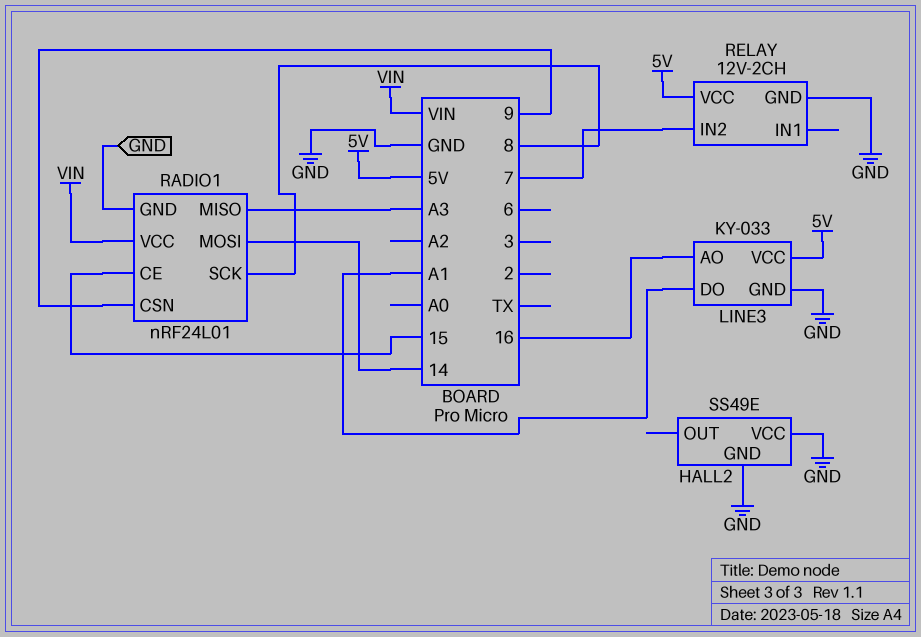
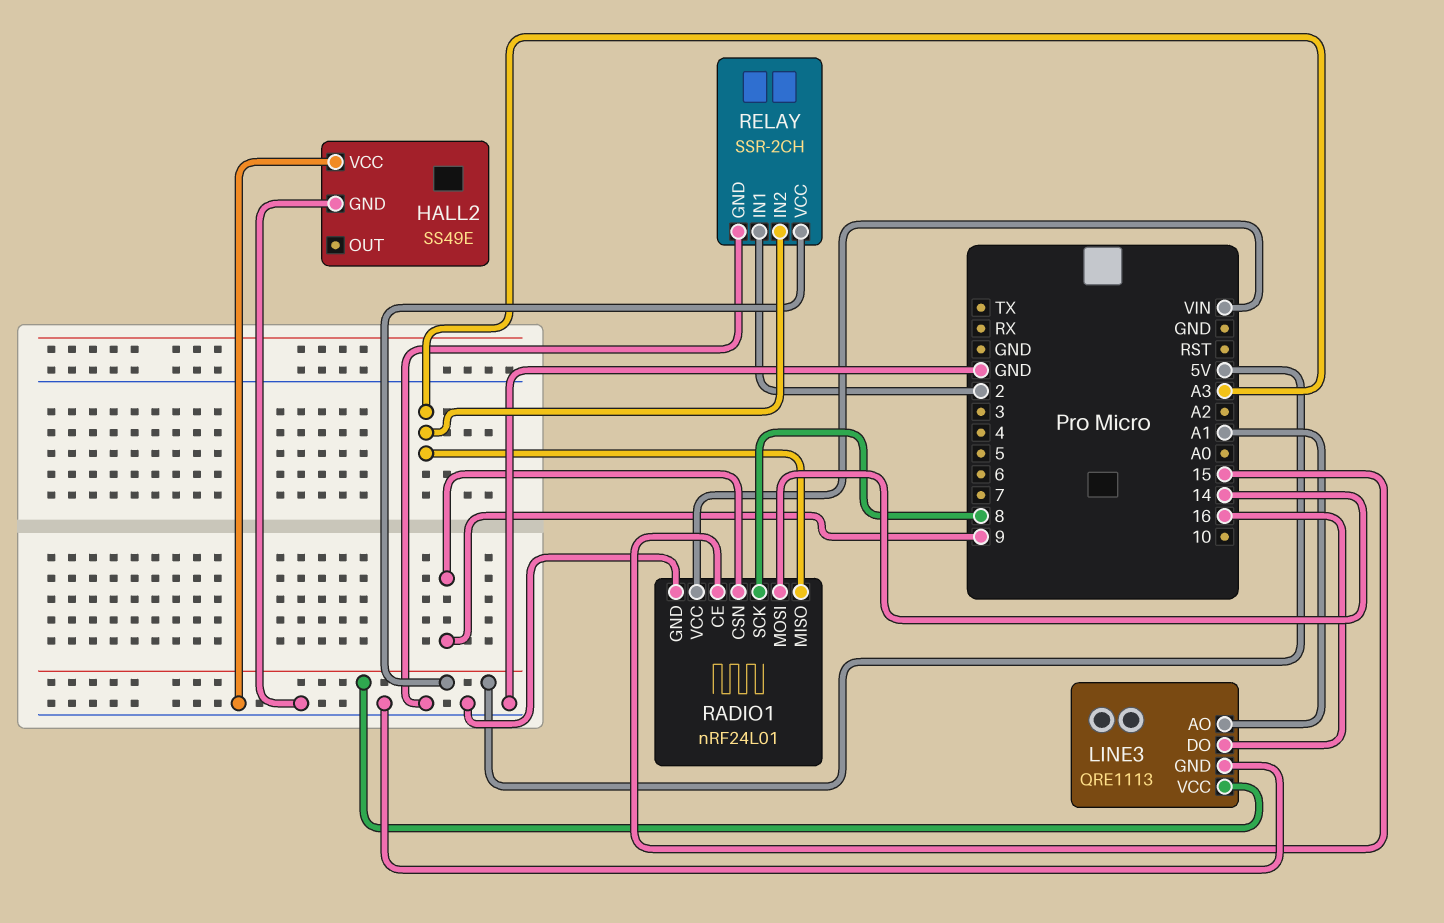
LINE3: KY-033 -> QRE1113
LINE3 pin AO: 16 -> A1
LINE3 pin DO: A1 -> 16
RELAY: 12V-2CH -> SSR-2CH
RELAY pin IN1: none -> 2
RELAY pin IN2: 7 -> A3

